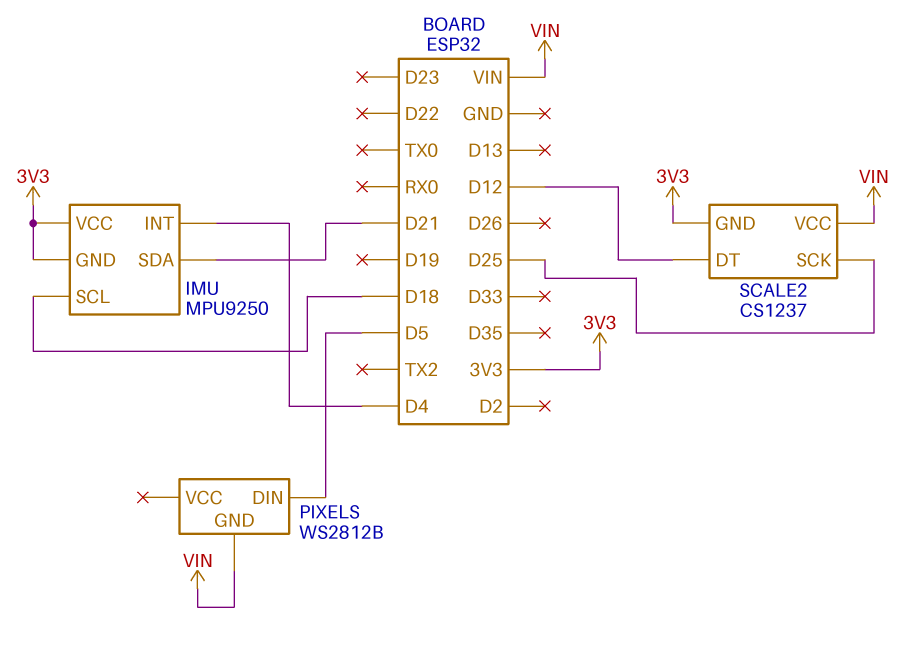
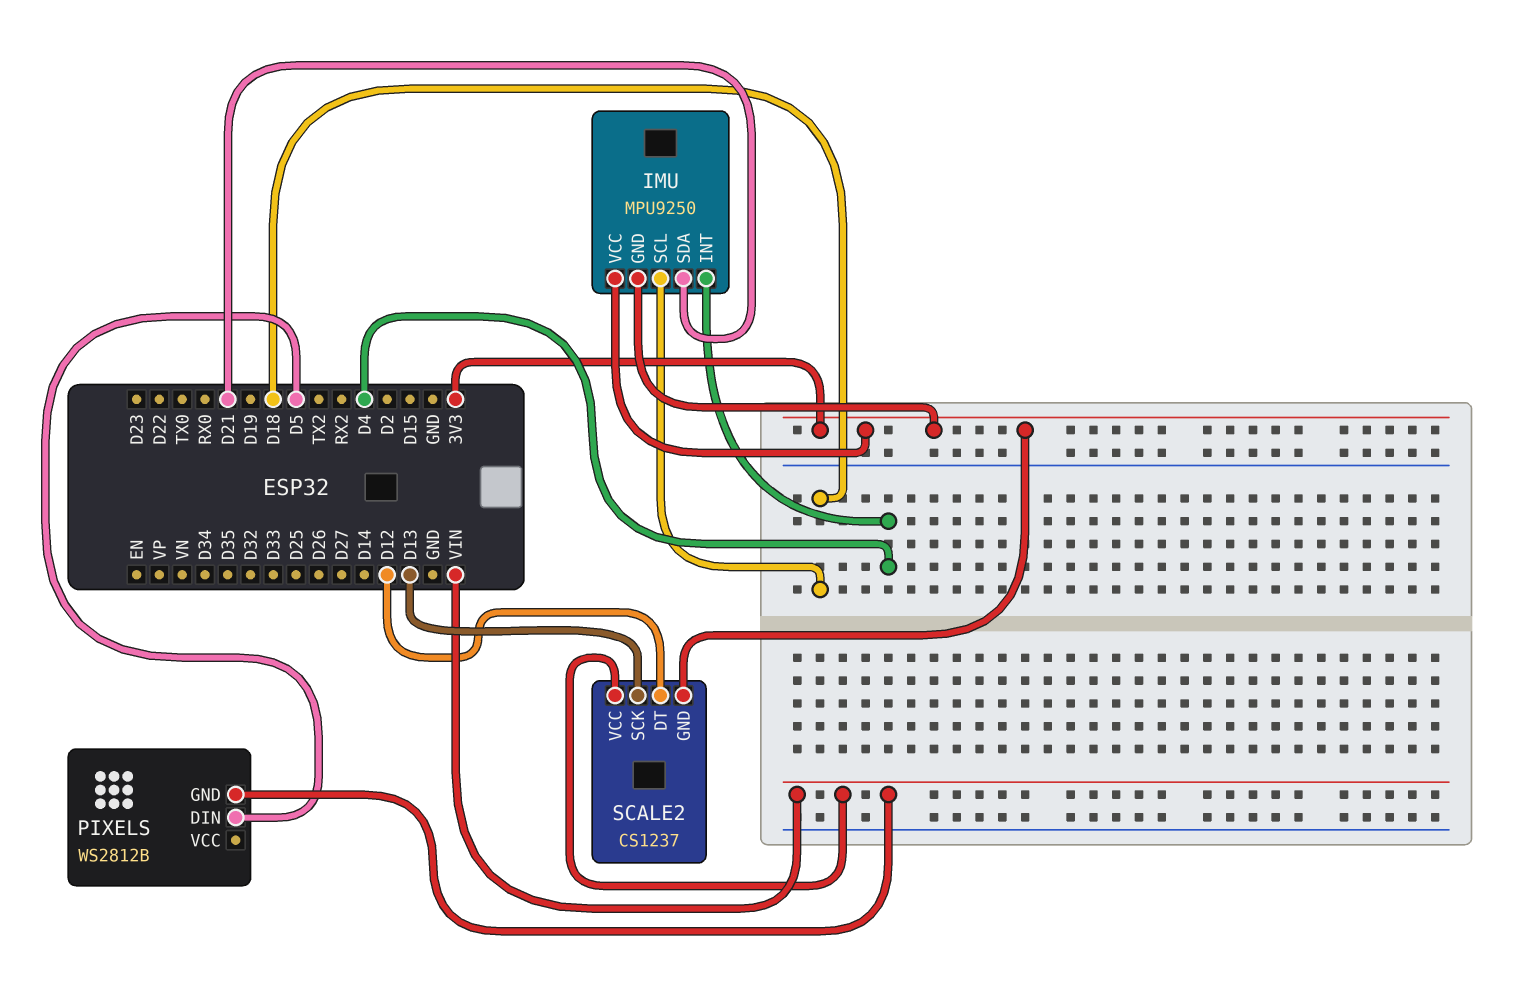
SCALE2 pin SCK: D25 -> D13

